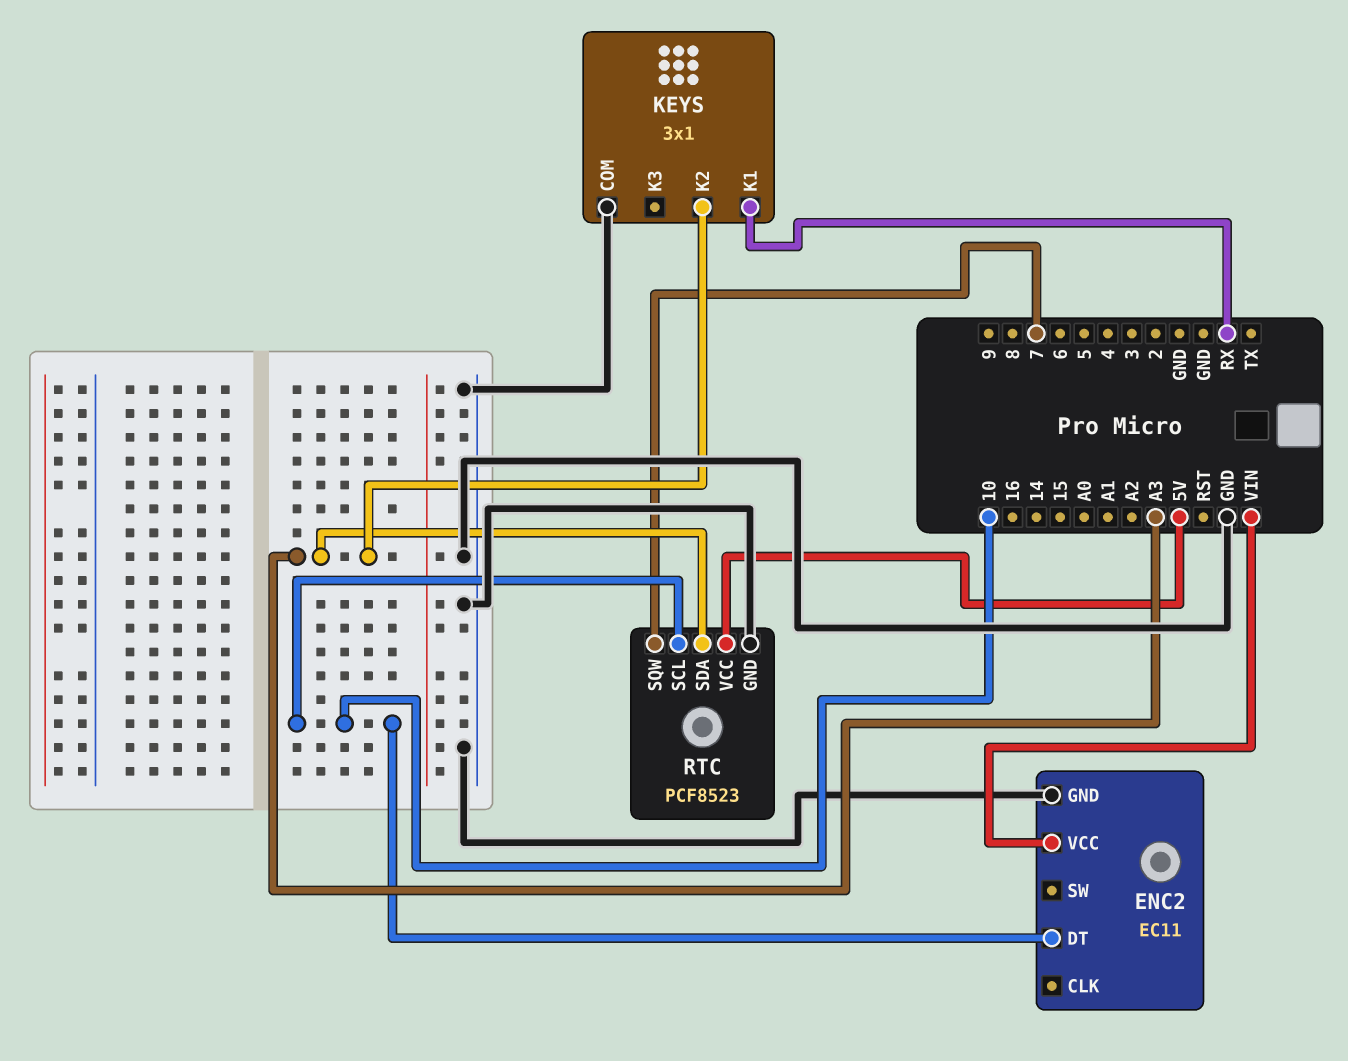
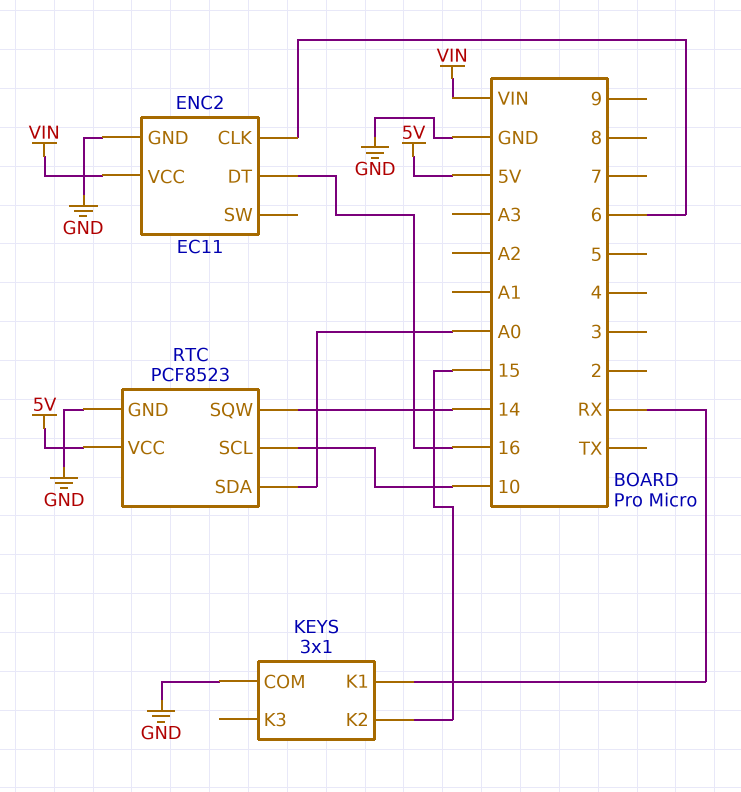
ENC2 pin CLK: none -> 6
ENC2 pin DT: 10 -> 16
KEYS pin K2: A3 -> 15
RTC pin SDA: A3 -> A0
RTC pin SQW: 7 -> 14

